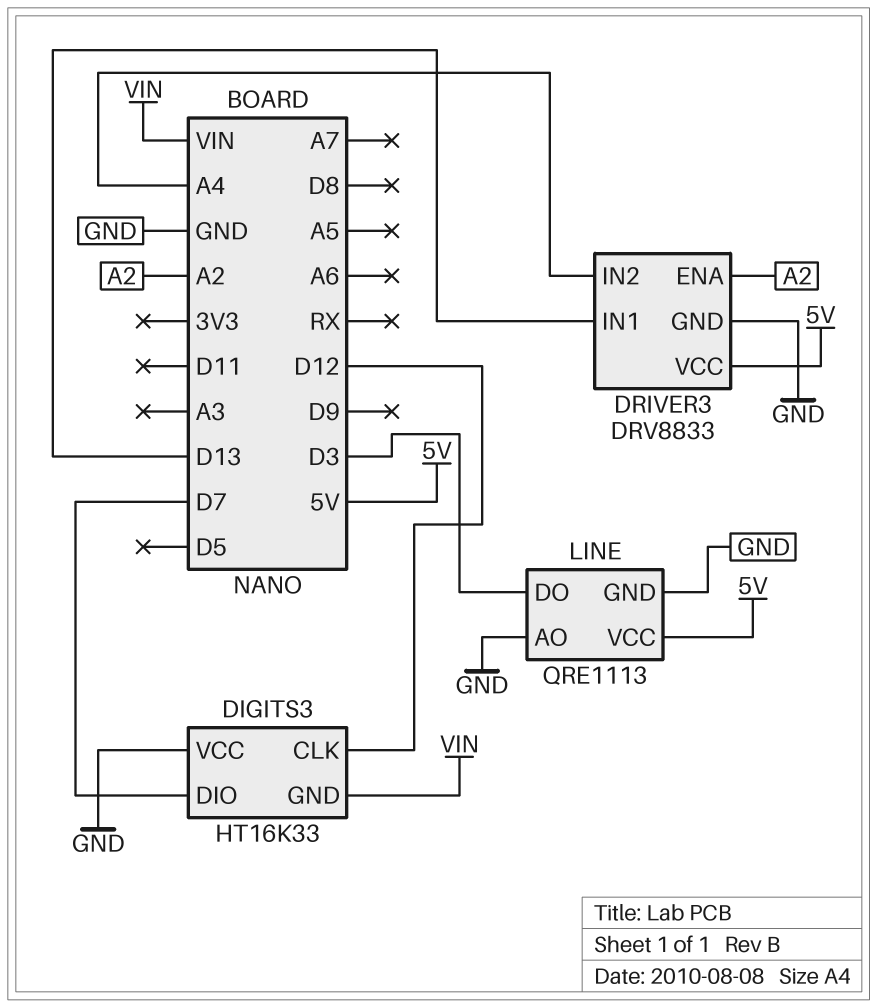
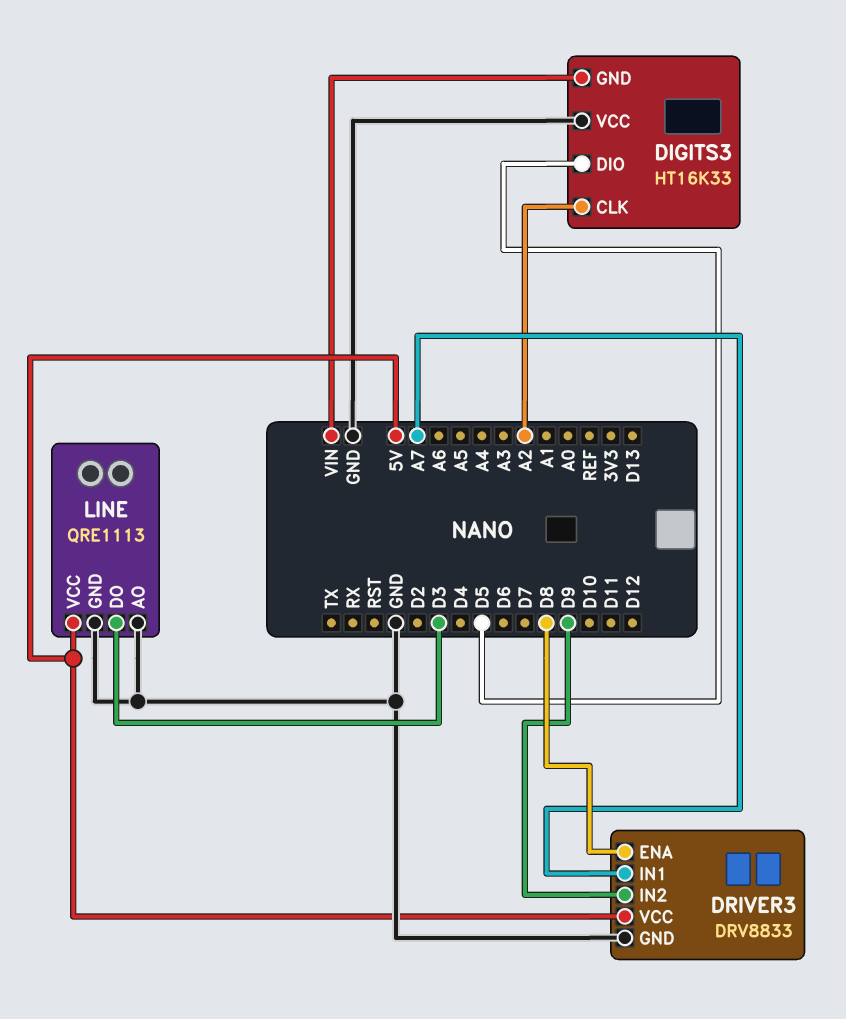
DIGITS3 pin CLK: D12 -> A2
DIGITS3 pin DIO: D7 -> D5
DRIVER3 pin ENA: A2 -> D8
DRIVER3 pin IN1: D13 -> A7
DRIVER3 pin IN2: A4 -> D9

